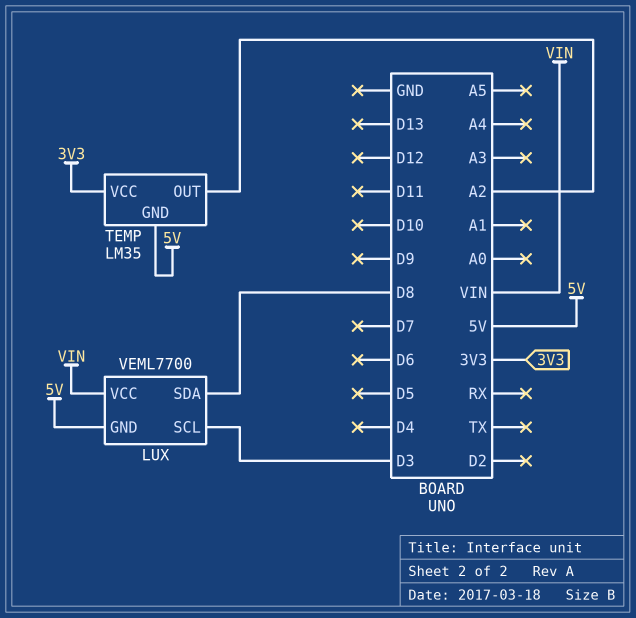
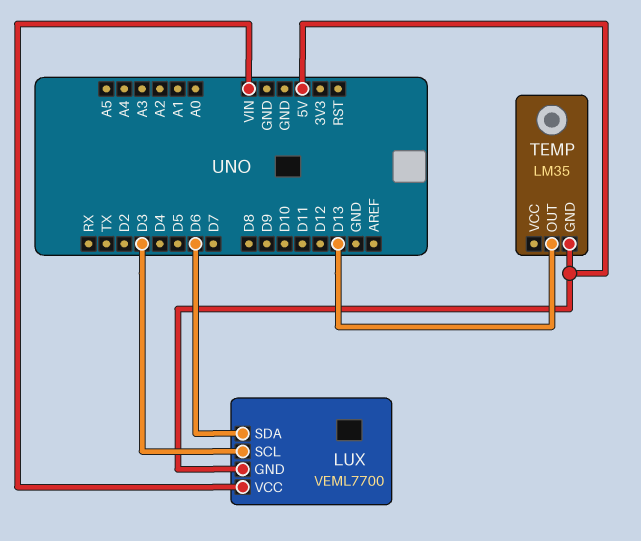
LUX pin SDA: D8 -> D6
TEMP pin OUT: A2 -> D13
TEMP pin VCC: 3V3 -> none

